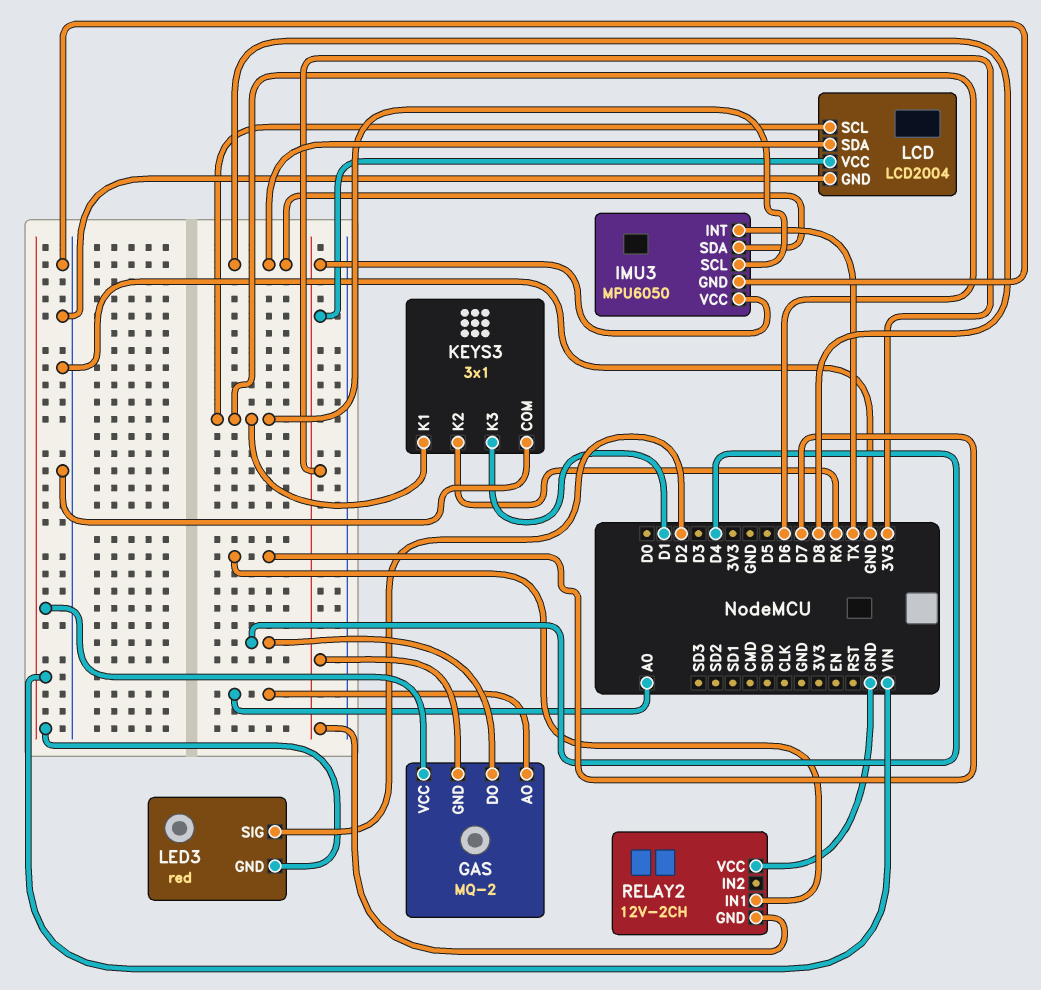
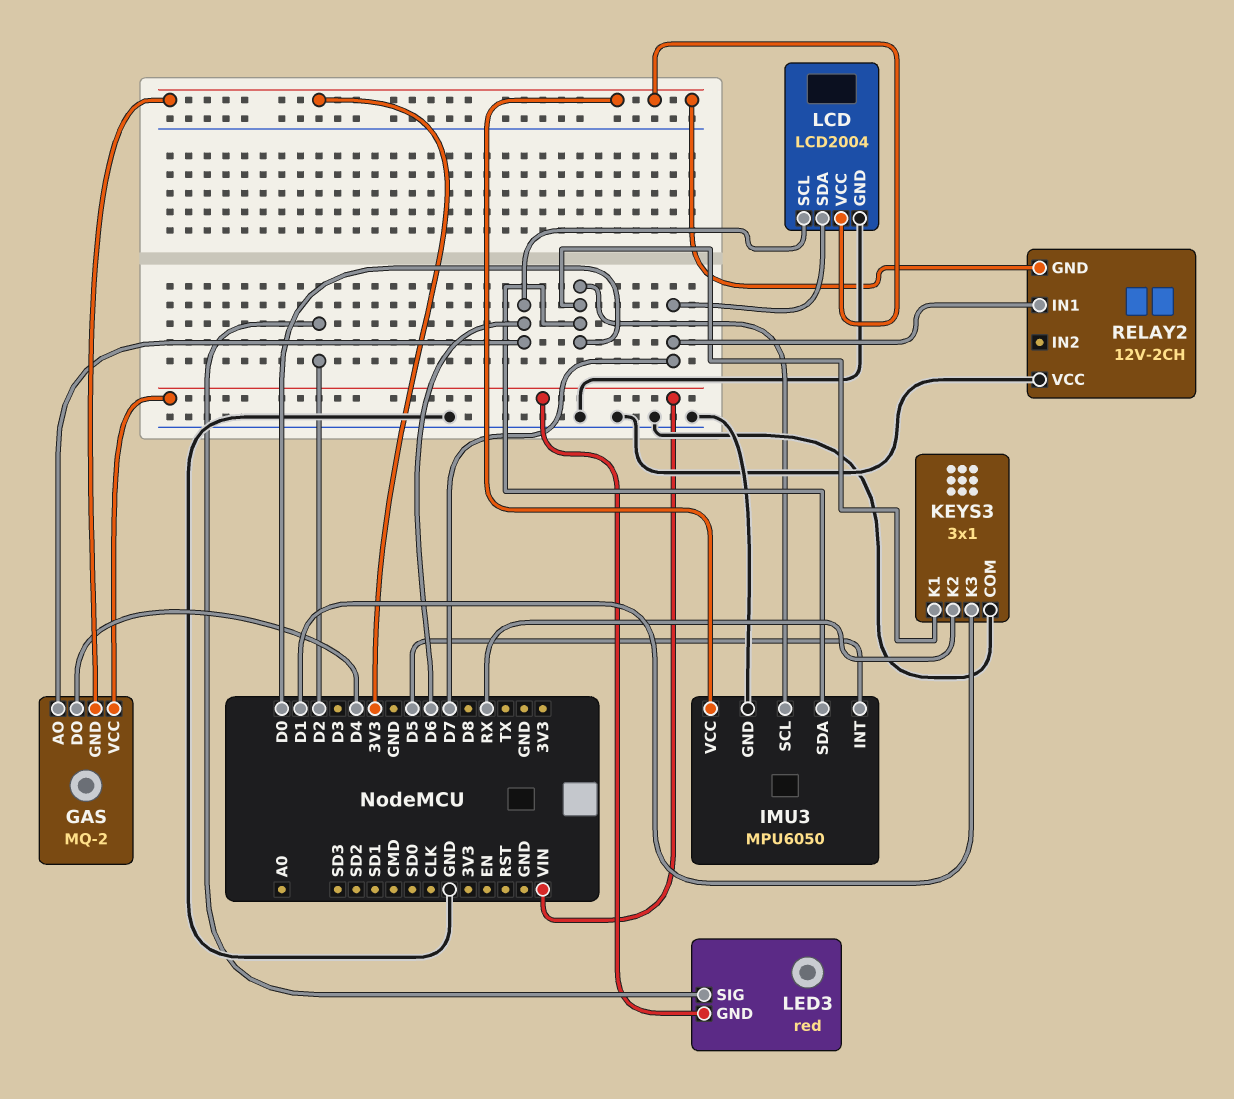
GAS pin AO: A0 -> D6
IMU3 pin INT: TX -> D5
IMU3 pin SCL: D6 -> D0
IMU3 pin SDA: D8 -> D0
KEYS3 pin K1: D6 -> D0
LCD pin SDA: D8 -> D7

